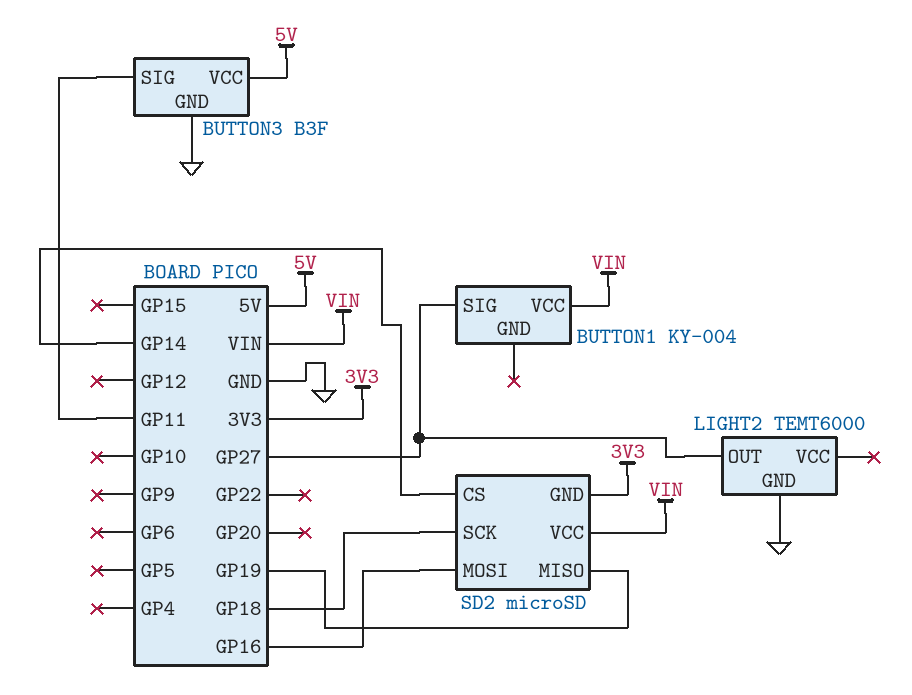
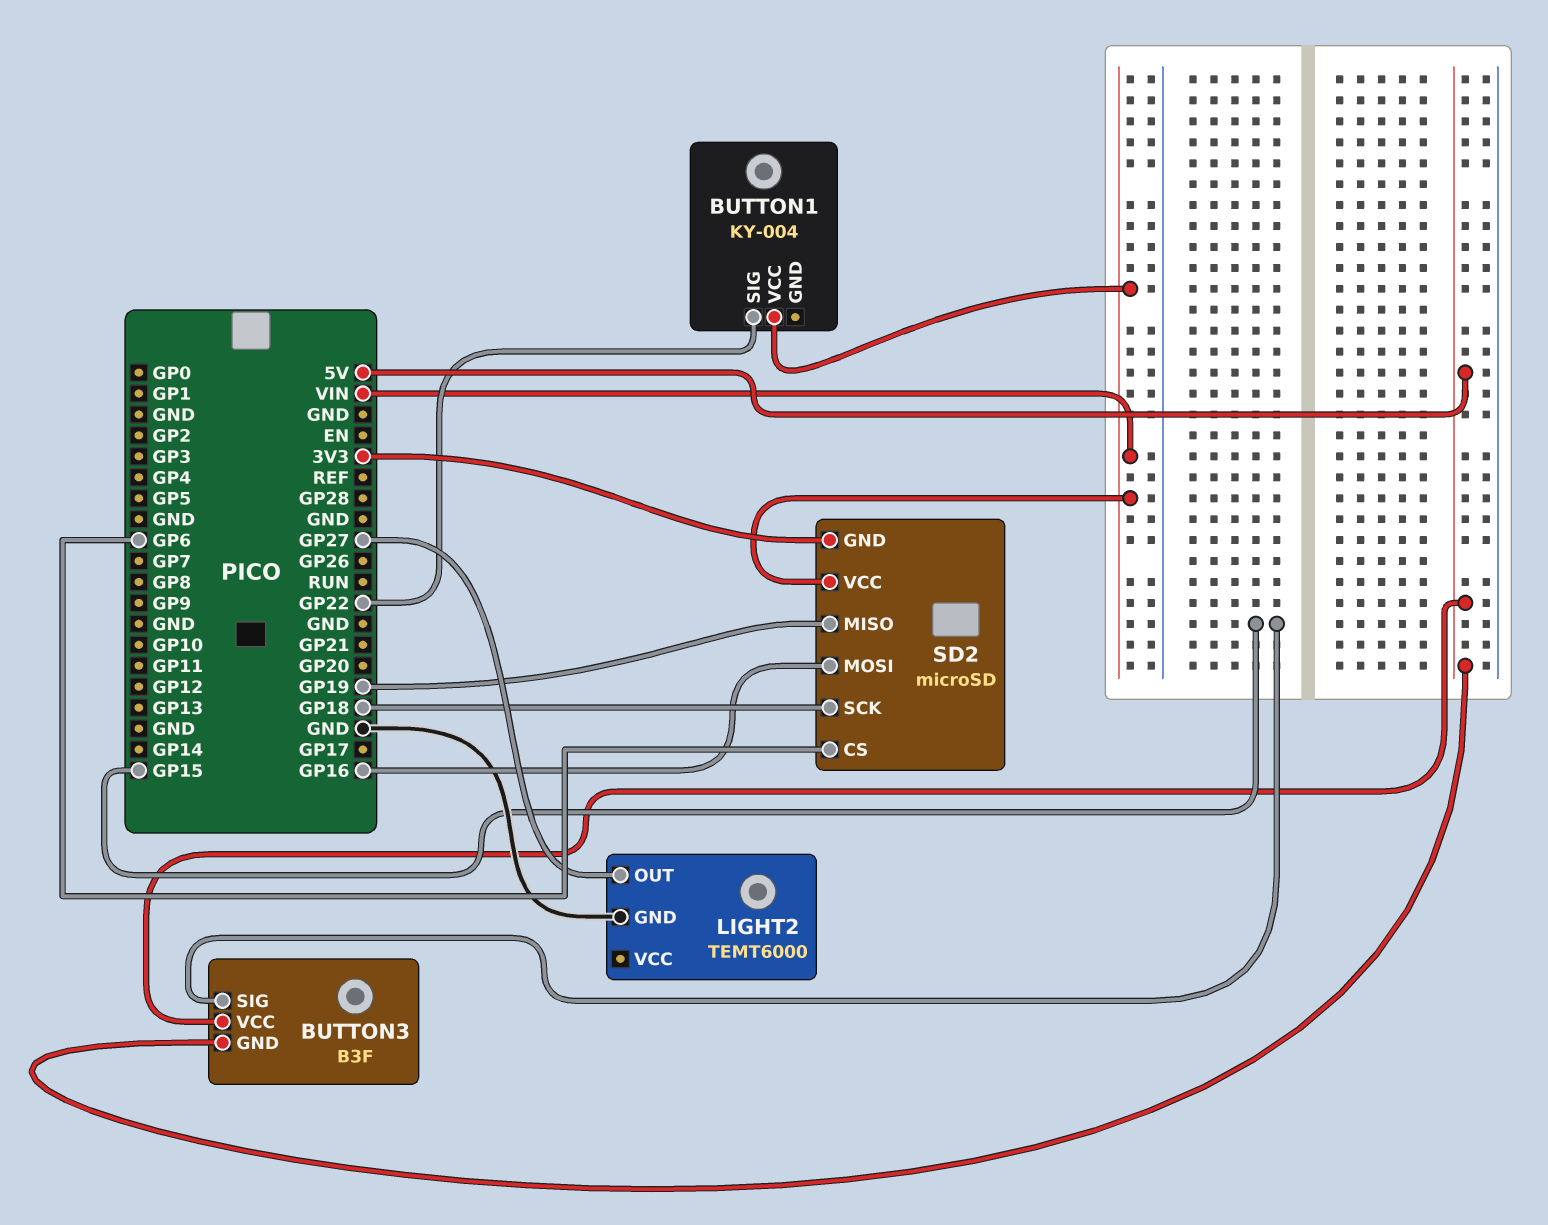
BUTTON1 pin SIG: GP27 -> GP22
BUTTON3 pin GND: GND -> 5V
BUTTON3 pin SIG: GP11 -> GP15
SD2 pin CS: GP14 -> GP6

